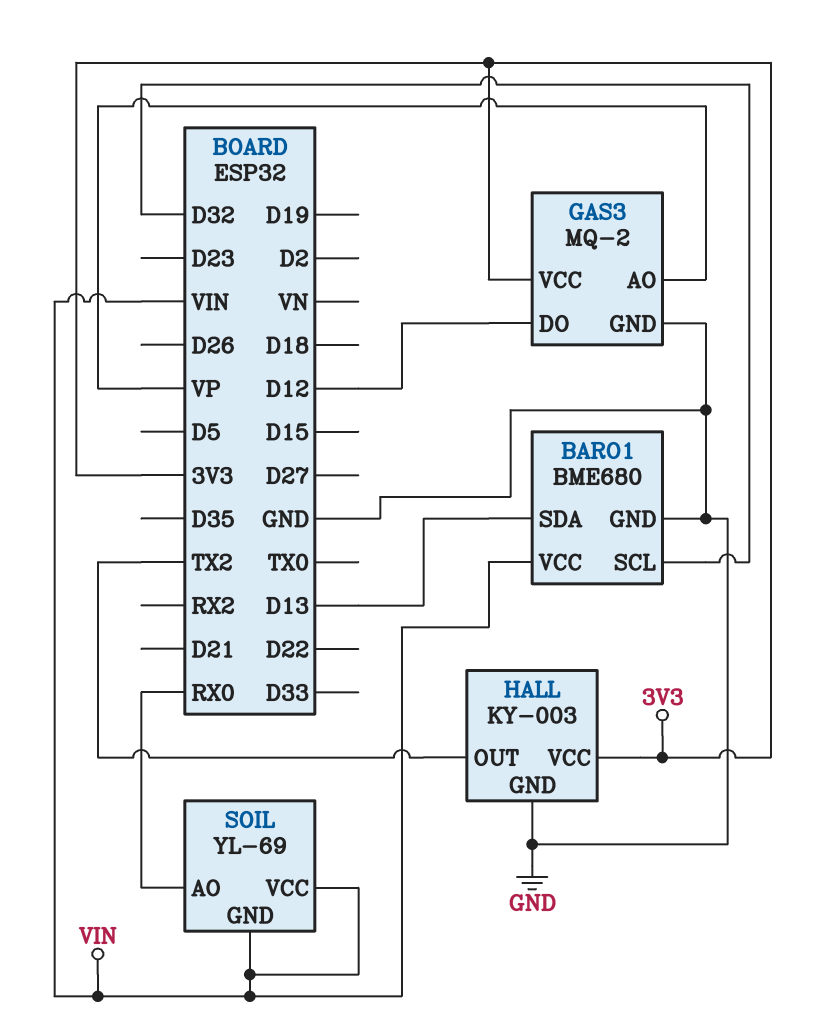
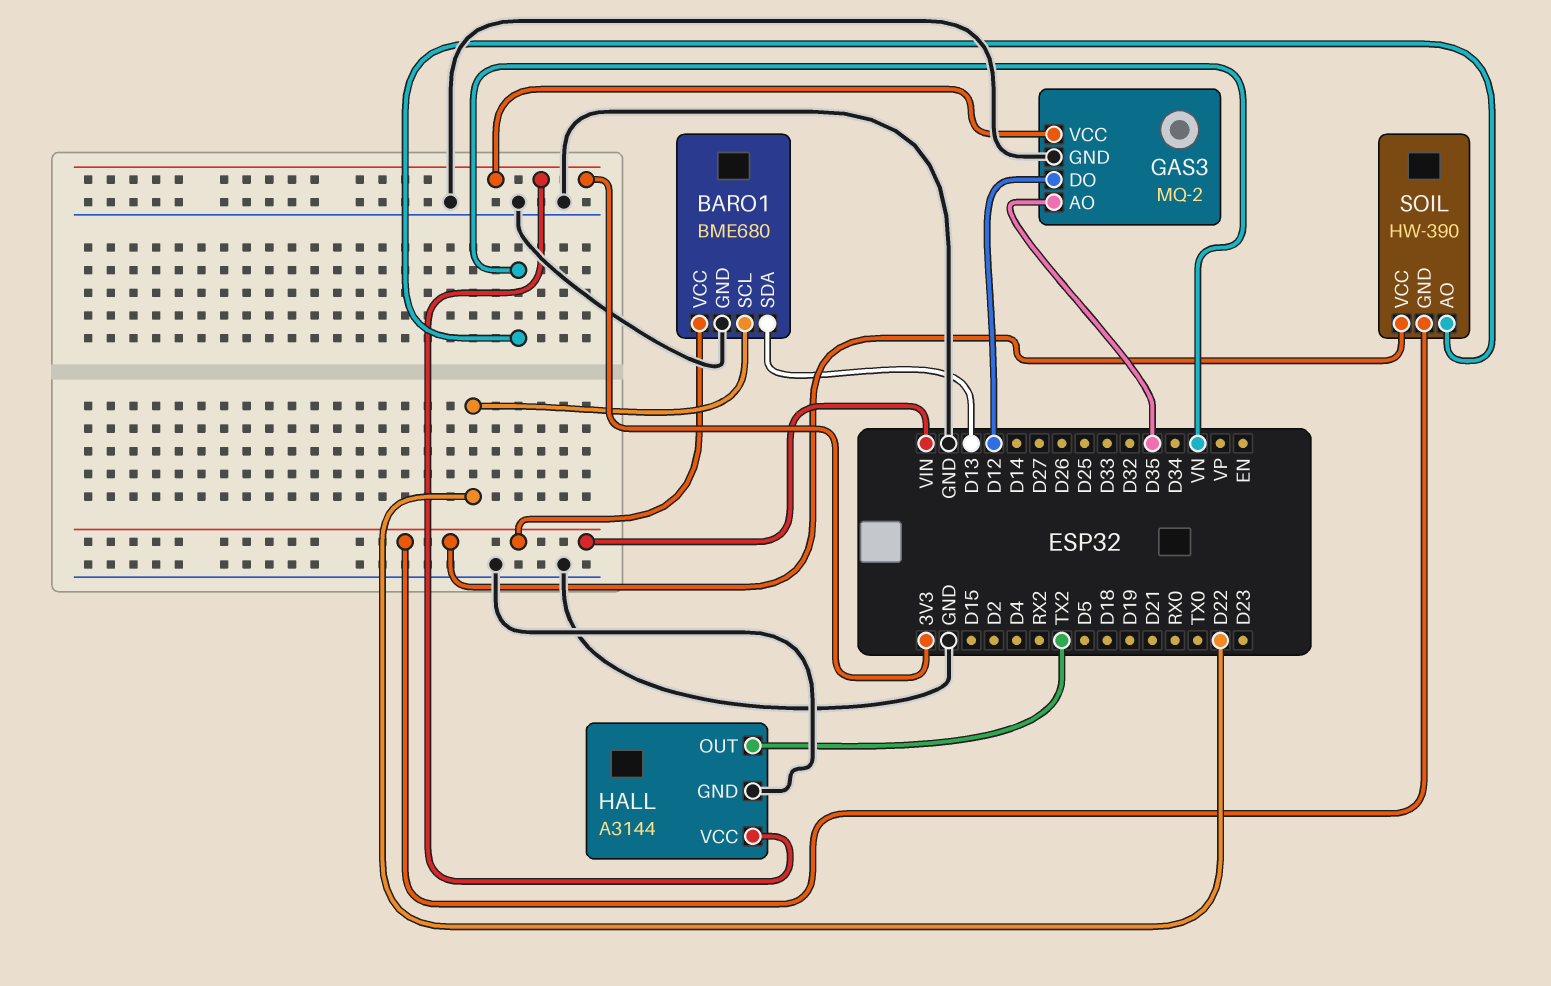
BARO1 pin SCL: D32 -> D22
GAS3 pin AO: VP -> D35
HALL: KY-003 -> A3144
SOIL: YL-69 -> HW-390
SOIL pin AO: RX0 -> VN

